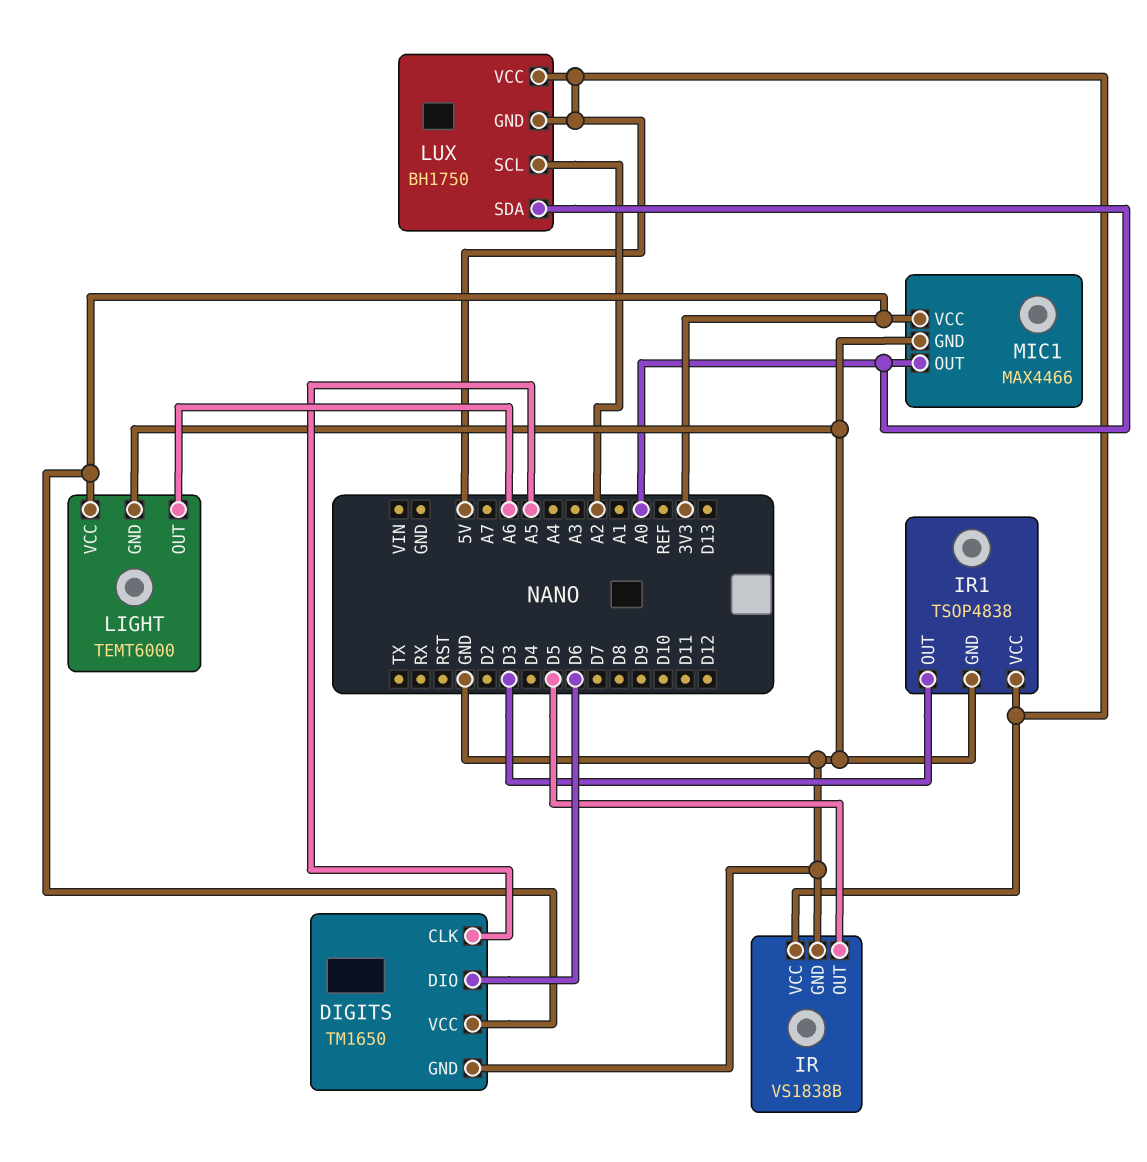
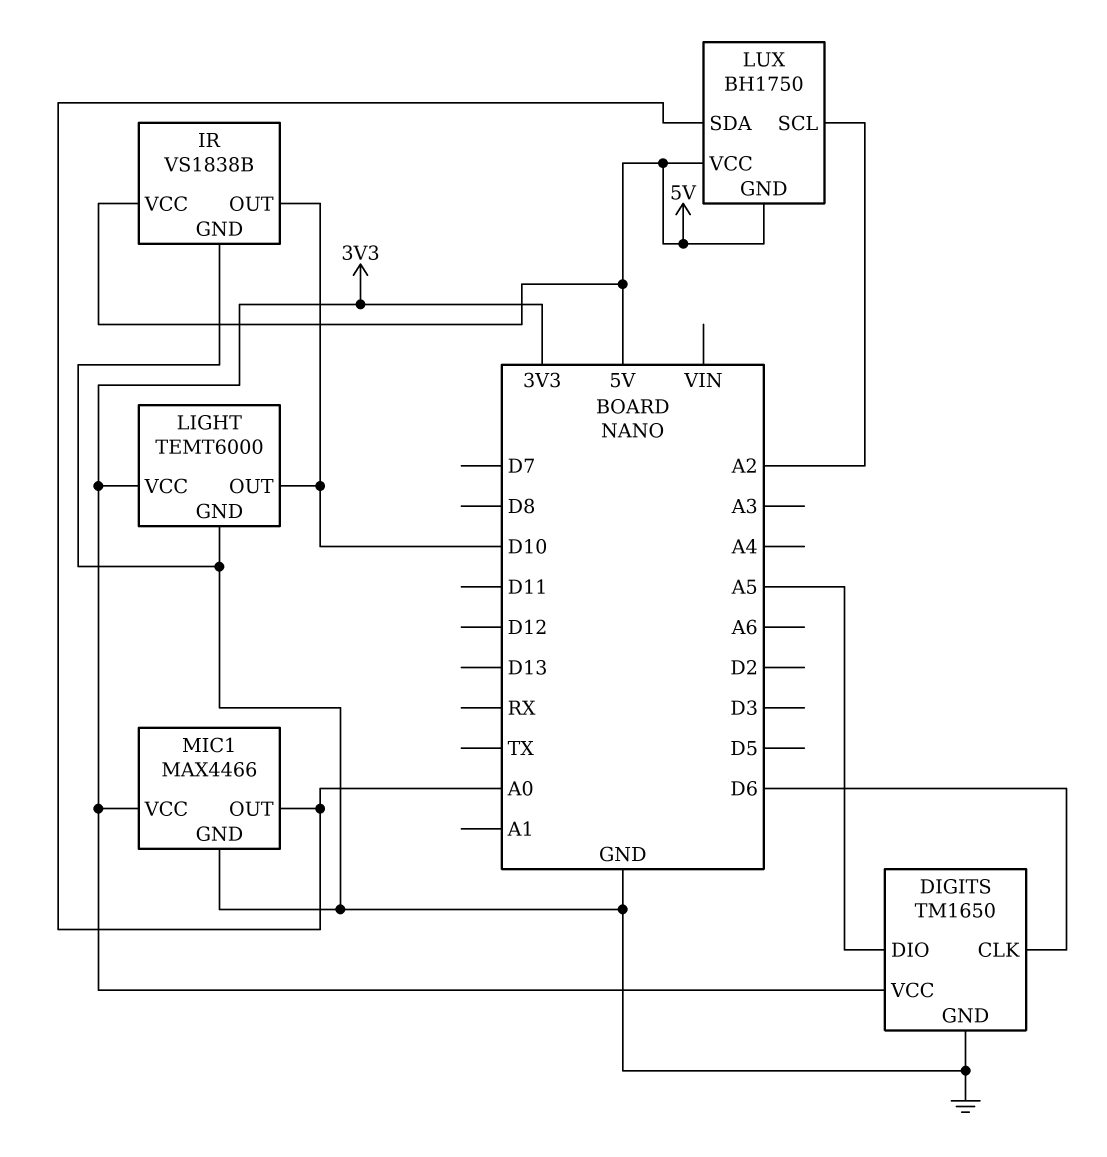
DIGITS pin CLK: A5 -> D6
DIGITS pin DIO: D6 -> A5
IR pin OUT: D5 -> D10
IR1: TSOP4838 -> none
IR1 pin GND: GND -> none
IR1 pin OUT: D3 -> none
IR1 pin VCC: 5V -> none
LIGHT pin OUT: A6 -> D10

